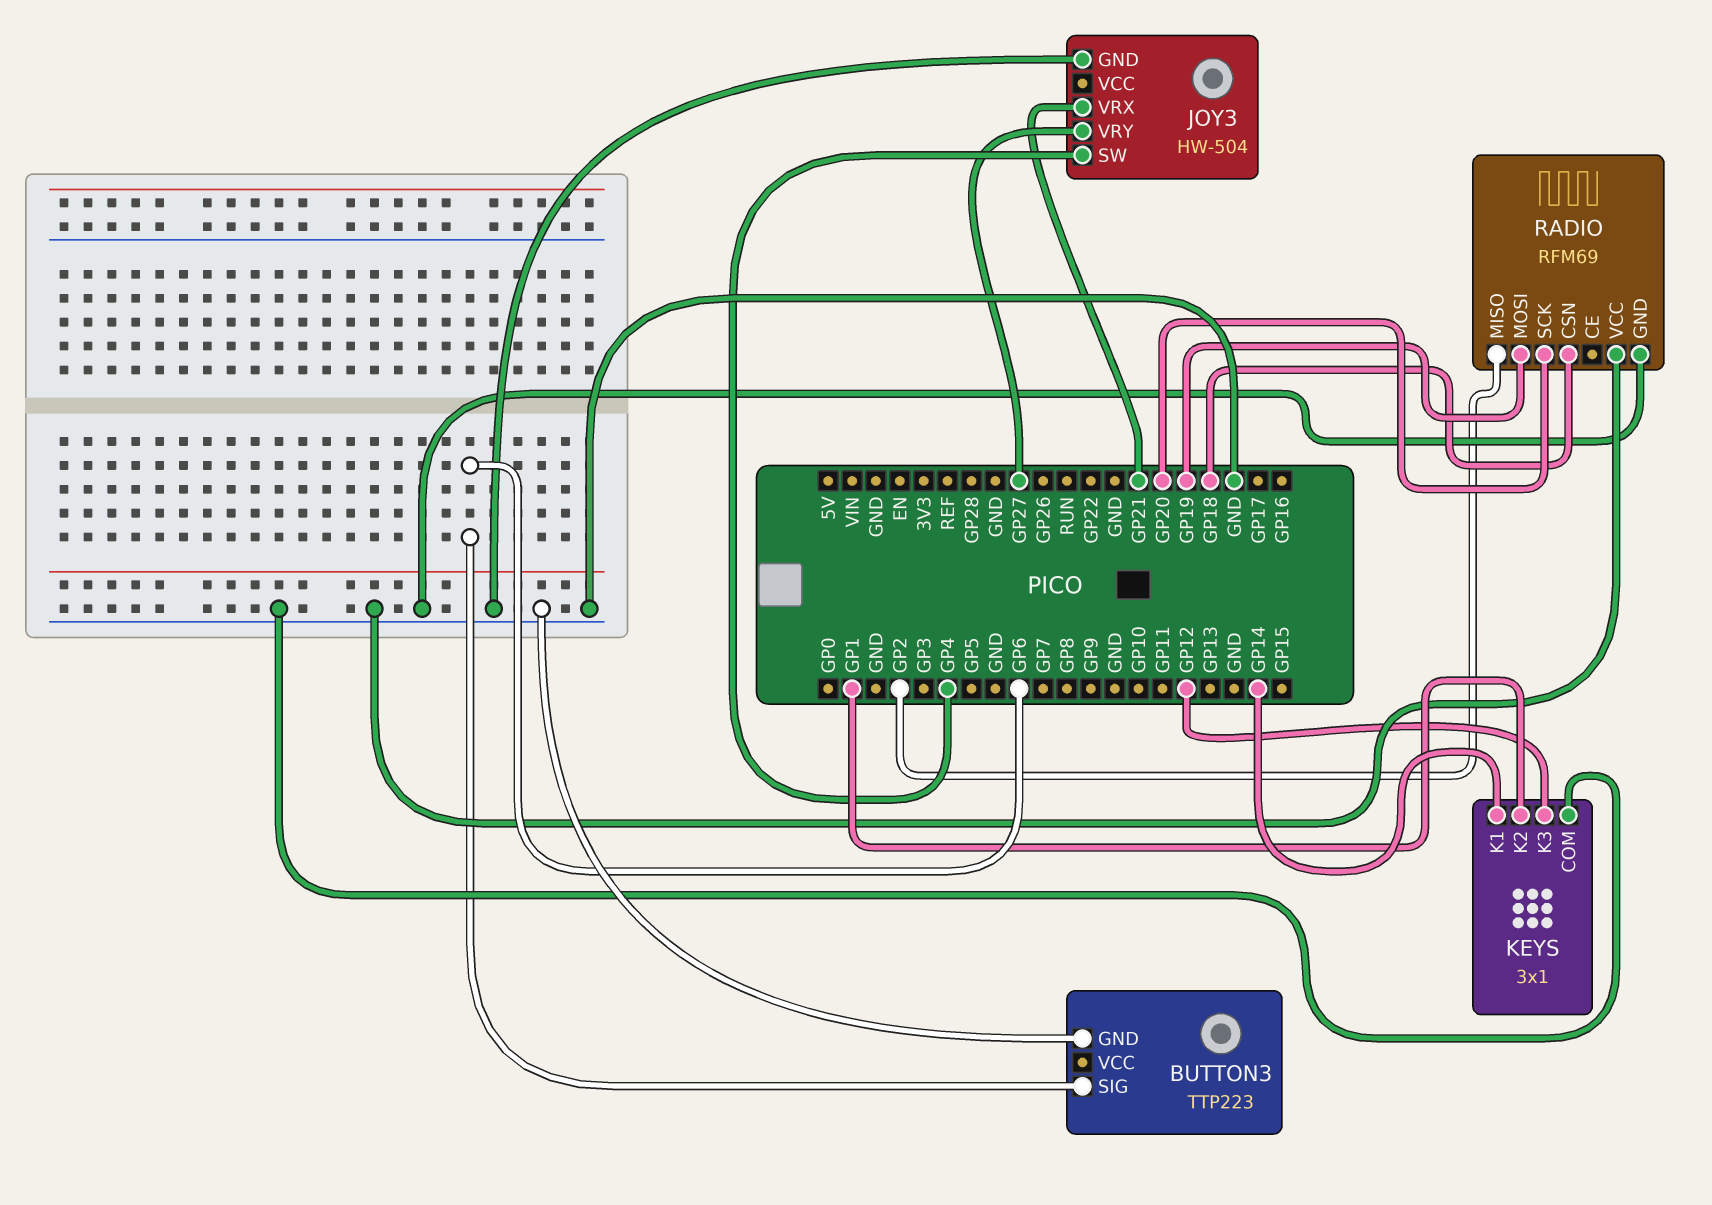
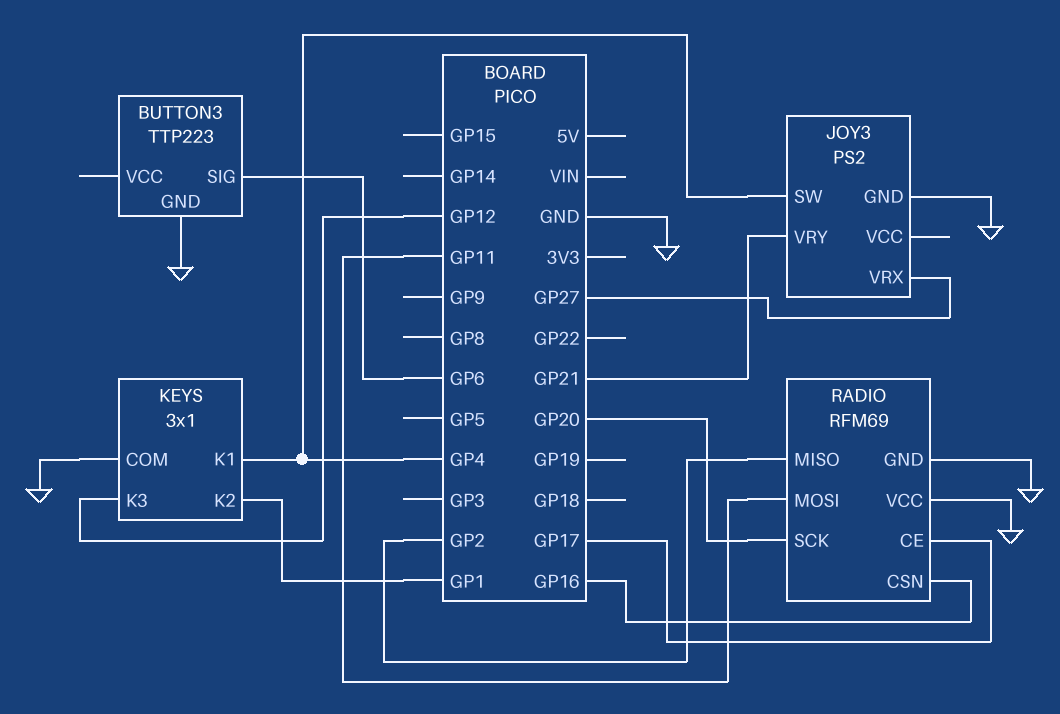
JOY3: HW-504 -> PS2
JOY3 pin VRX: GP21 -> GP27
JOY3 pin VRY: GP27 -> GP21
KEYS pin K1: GP14 -> GP4
RADIO pin CE: none -> GP17
RADIO pin CSN: GP18 -> GP16
RADIO pin MOSI: GP19 -> GP11

